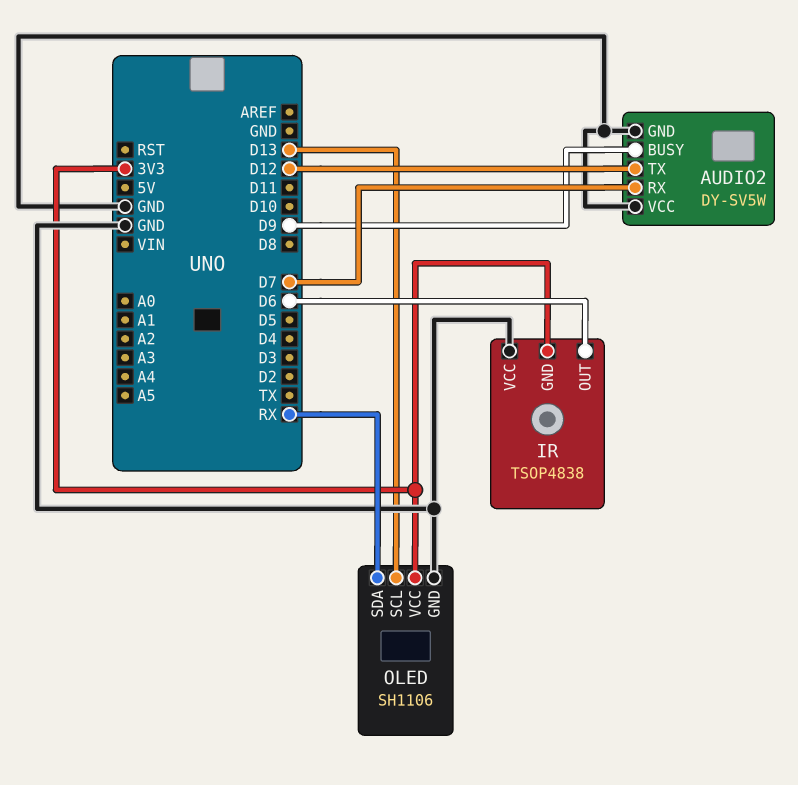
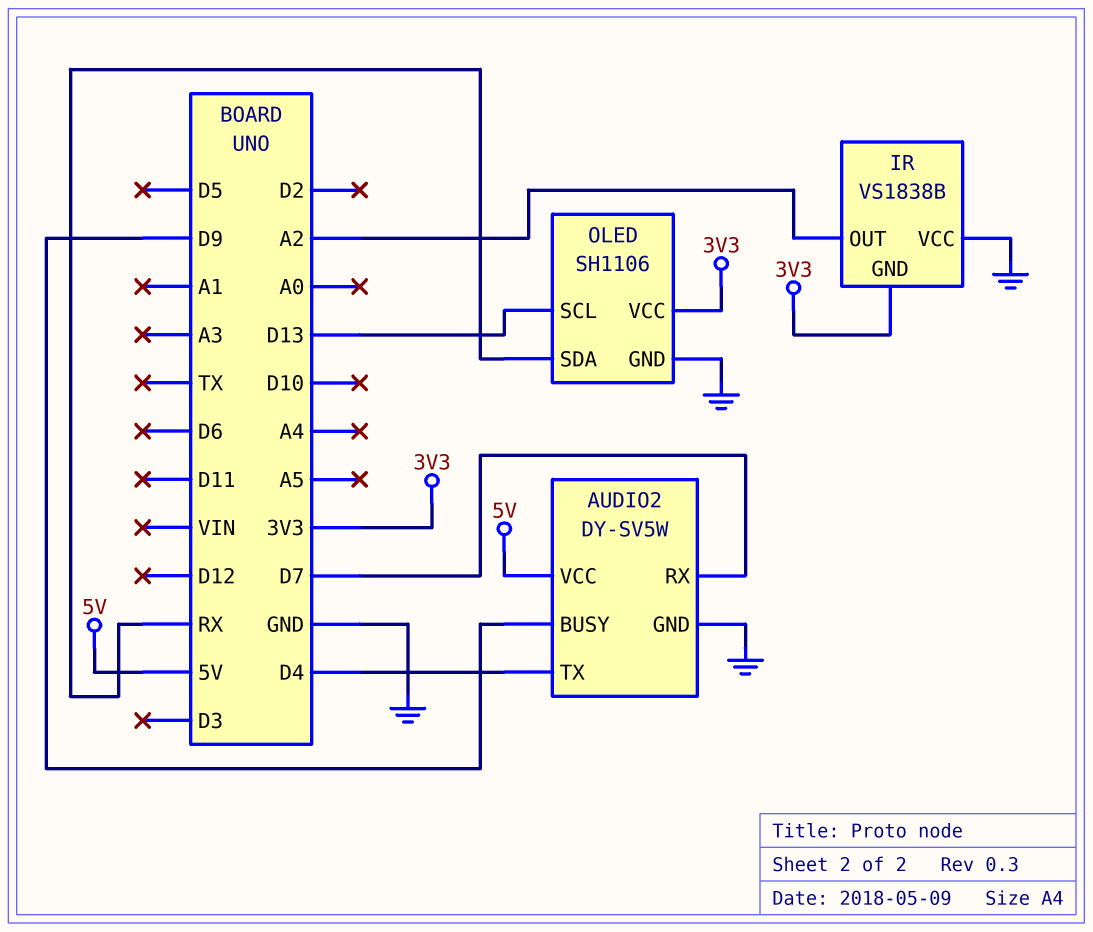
AUDIO2 pin TX: D12 -> D4
AUDIO2 pin VCC: GND -> 5V
IR: TSOP4838 -> VS1838B
IR pin OUT: D6 -> A2

